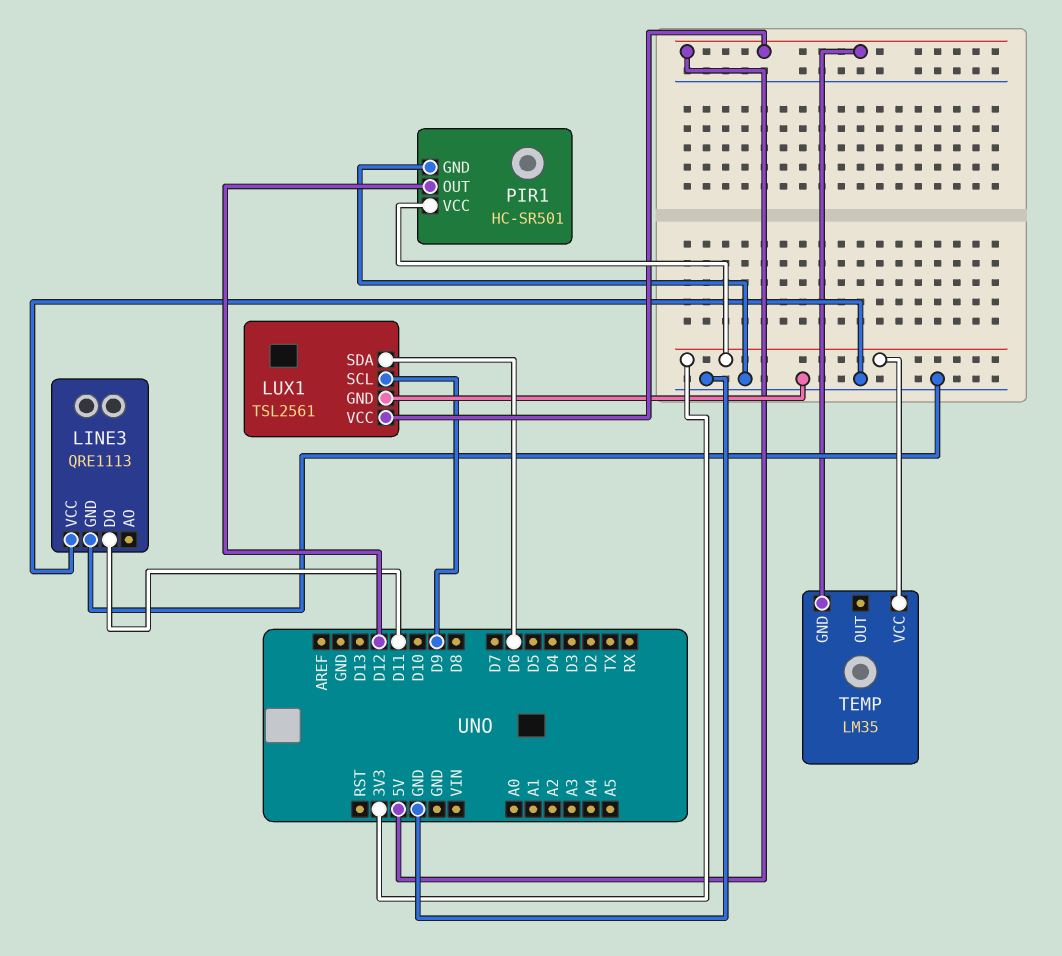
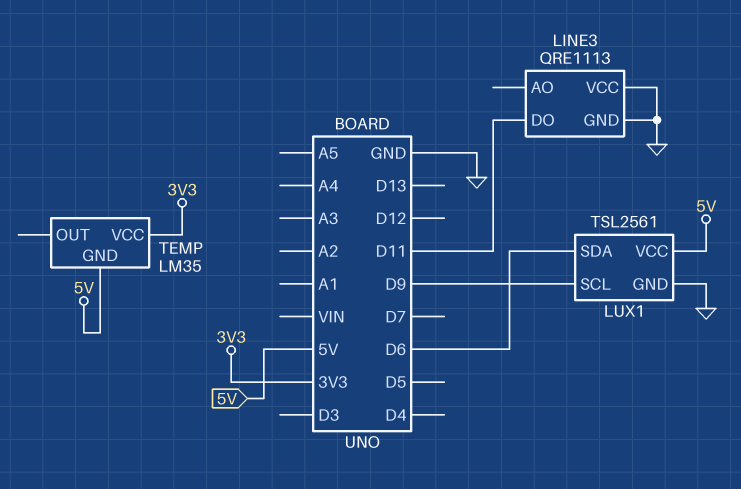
PIR1: HC-SR501 -> none
PIR1 pin GND: GND -> none
PIR1 pin OUT: D12 -> none
PIR1 pin VCC: 3V3 -> none

